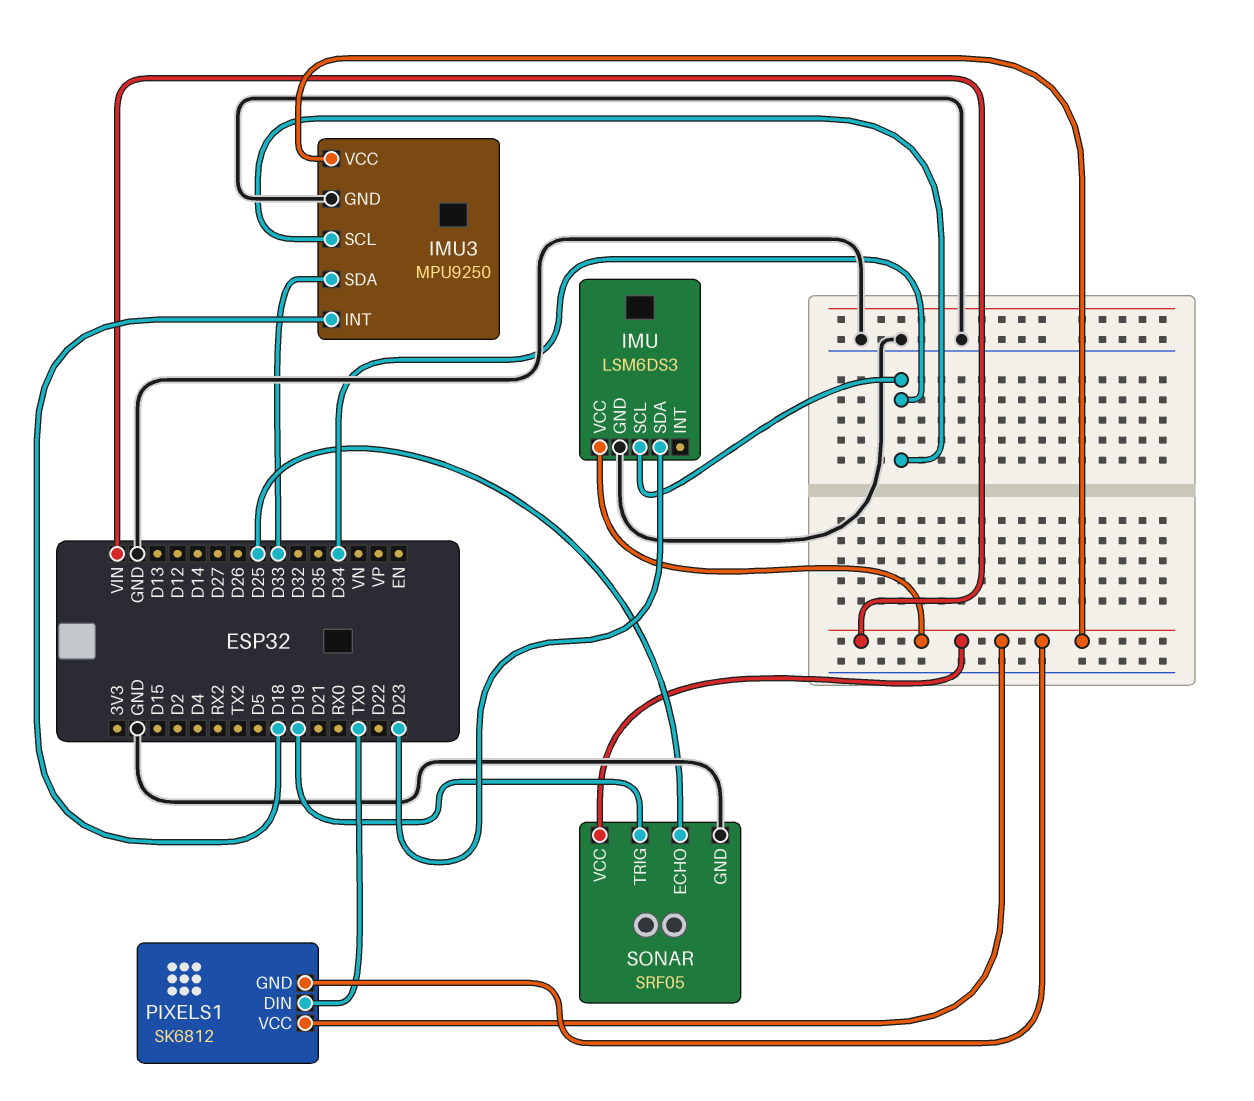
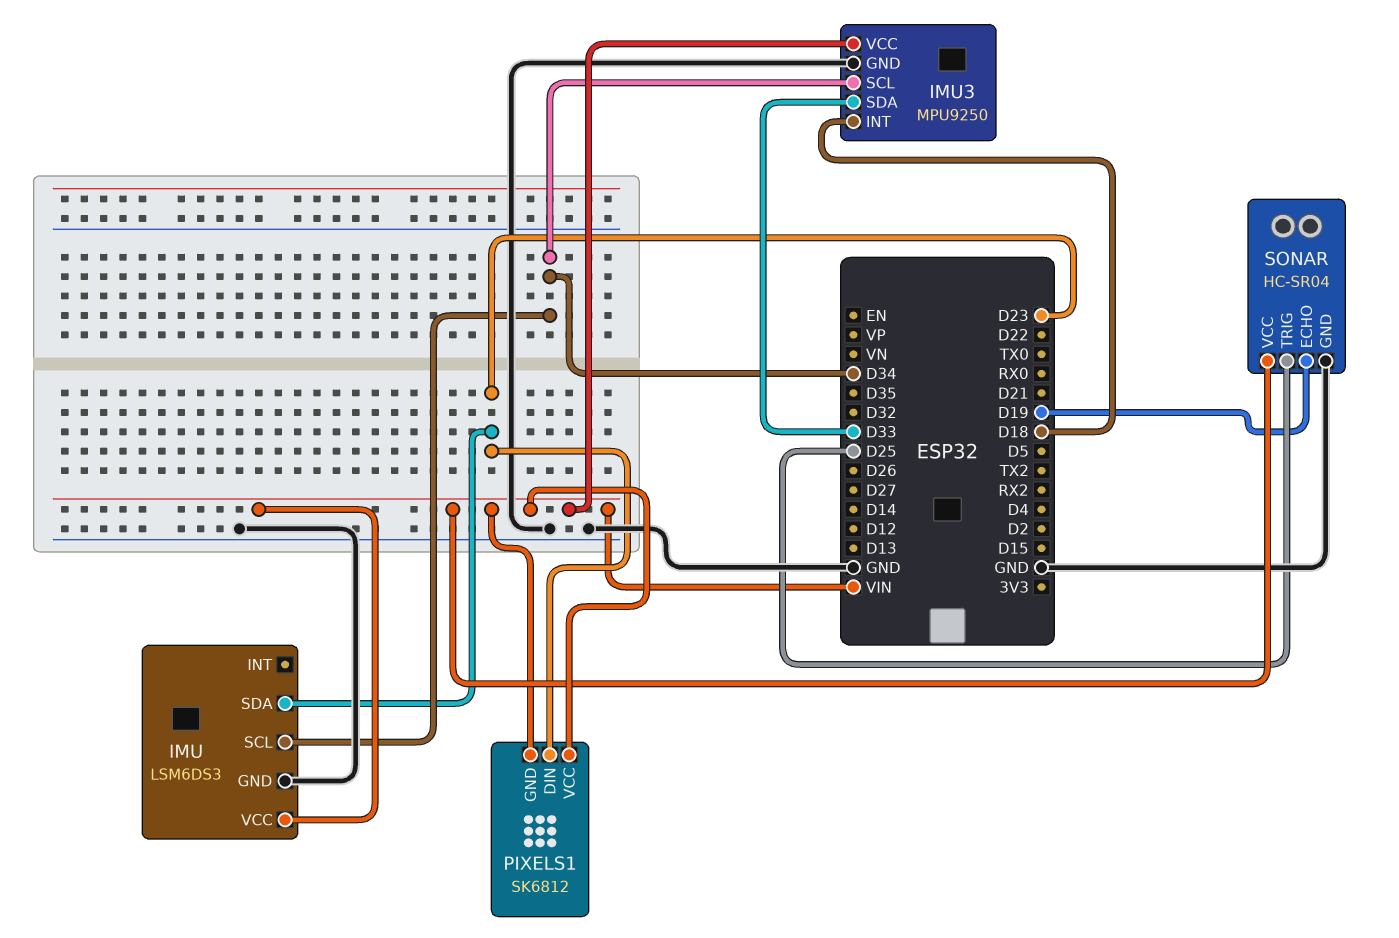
PIXELS1 pin DIN: TX0 -> D23
SONAR: SRF05 -> HC-SR04
SONAR pin ECHO: D25 -> D19
SONAR pin TRIG: D19 -> D25

